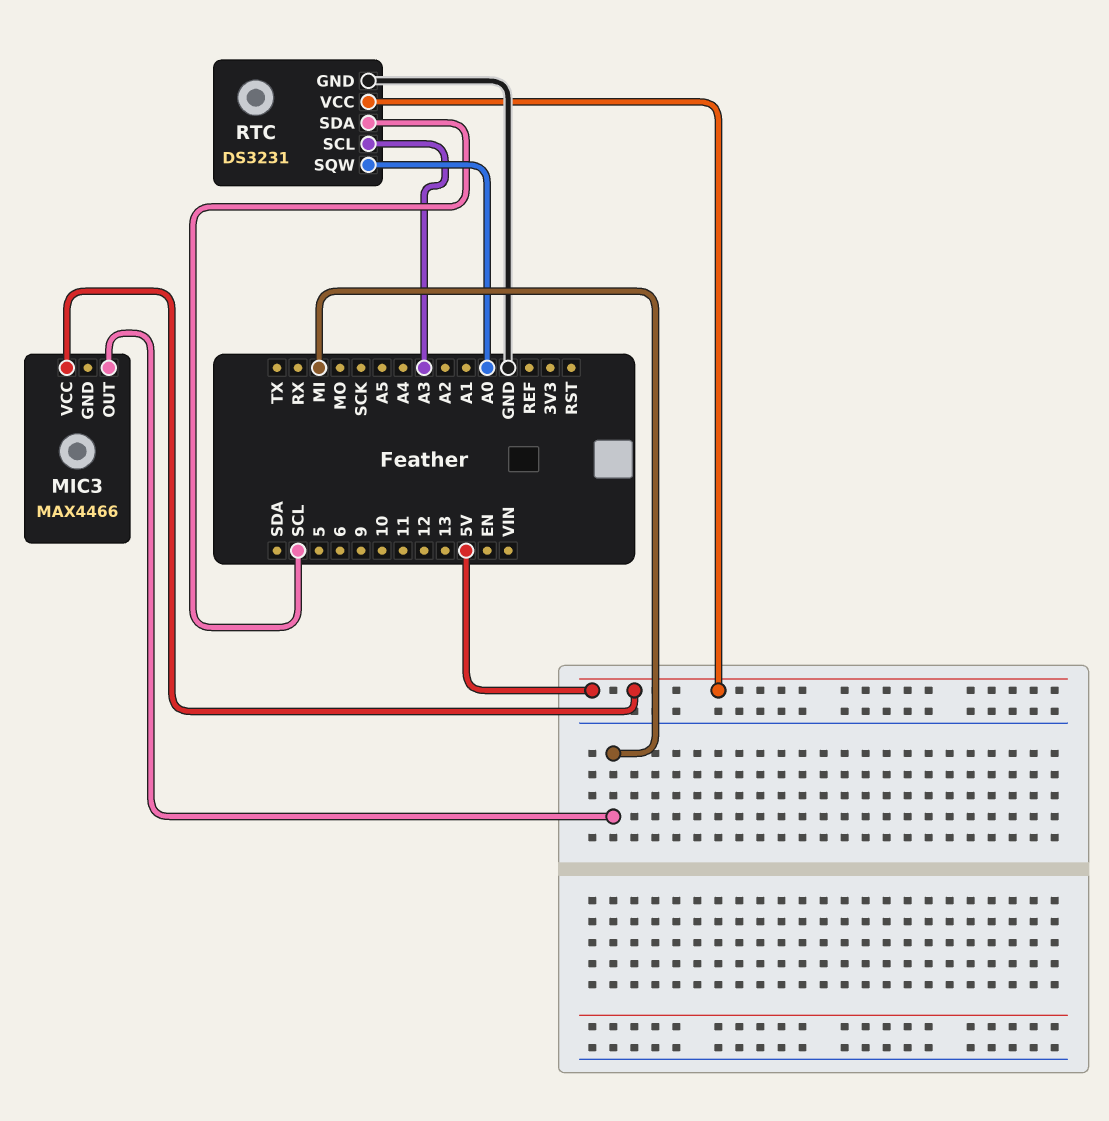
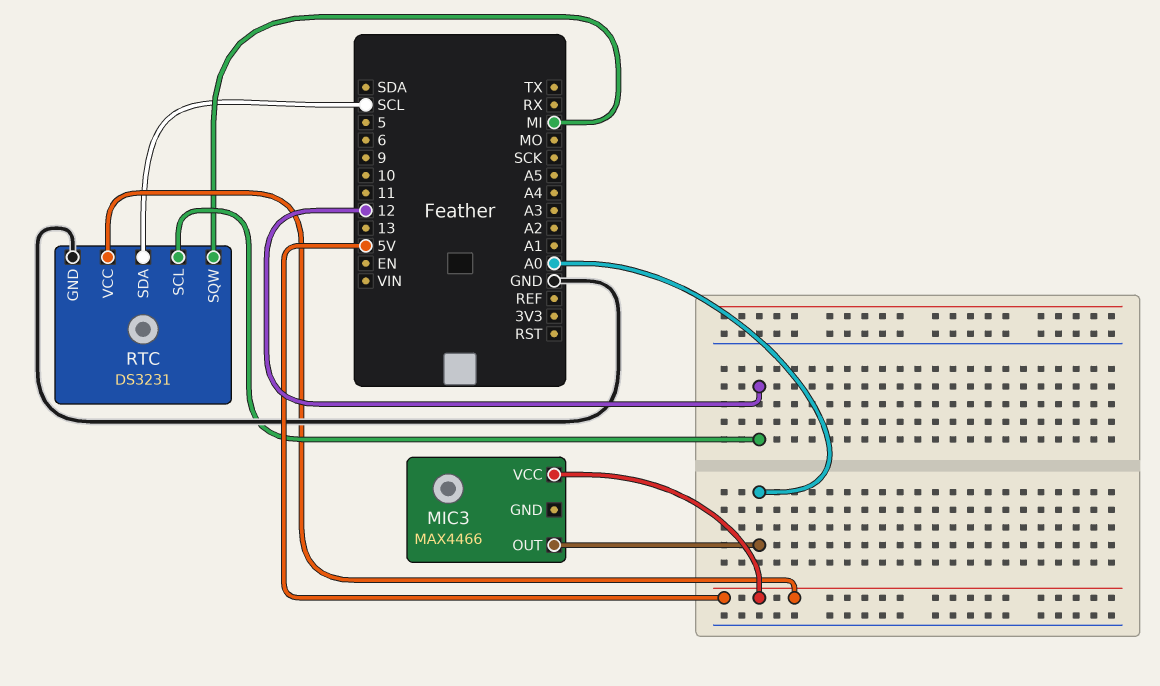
MIC3 pin OUT: MI -> A0
RTC pin SCL: A3 -> 12
RTC pin SQW: A0 -> MI

